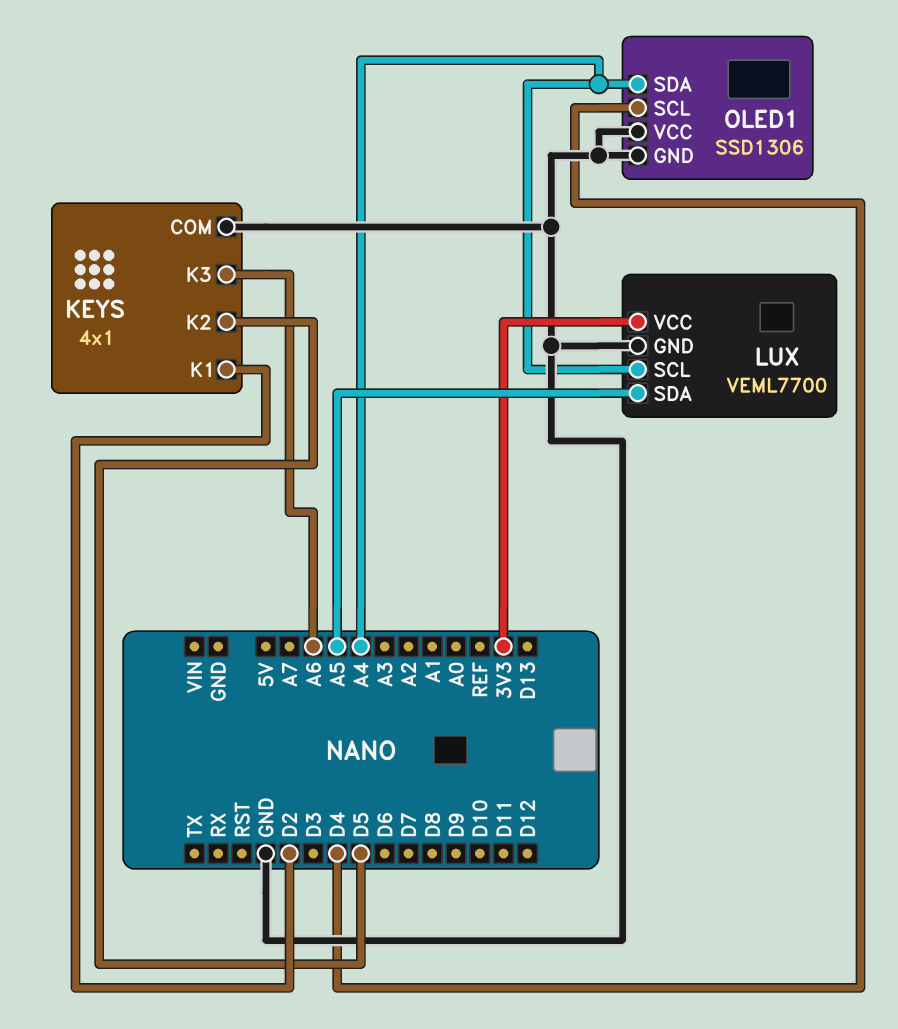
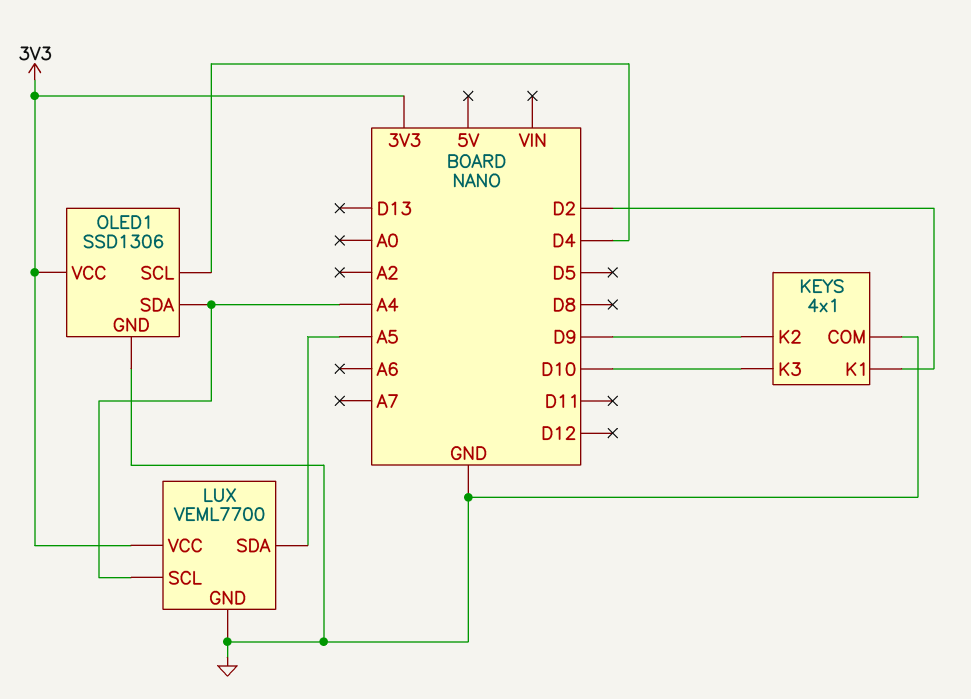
KEYS pin K2: D5 -> D9
KEYS pin K3: A6 -> D10
OLED1 pin VCC: GND -> 3V3

